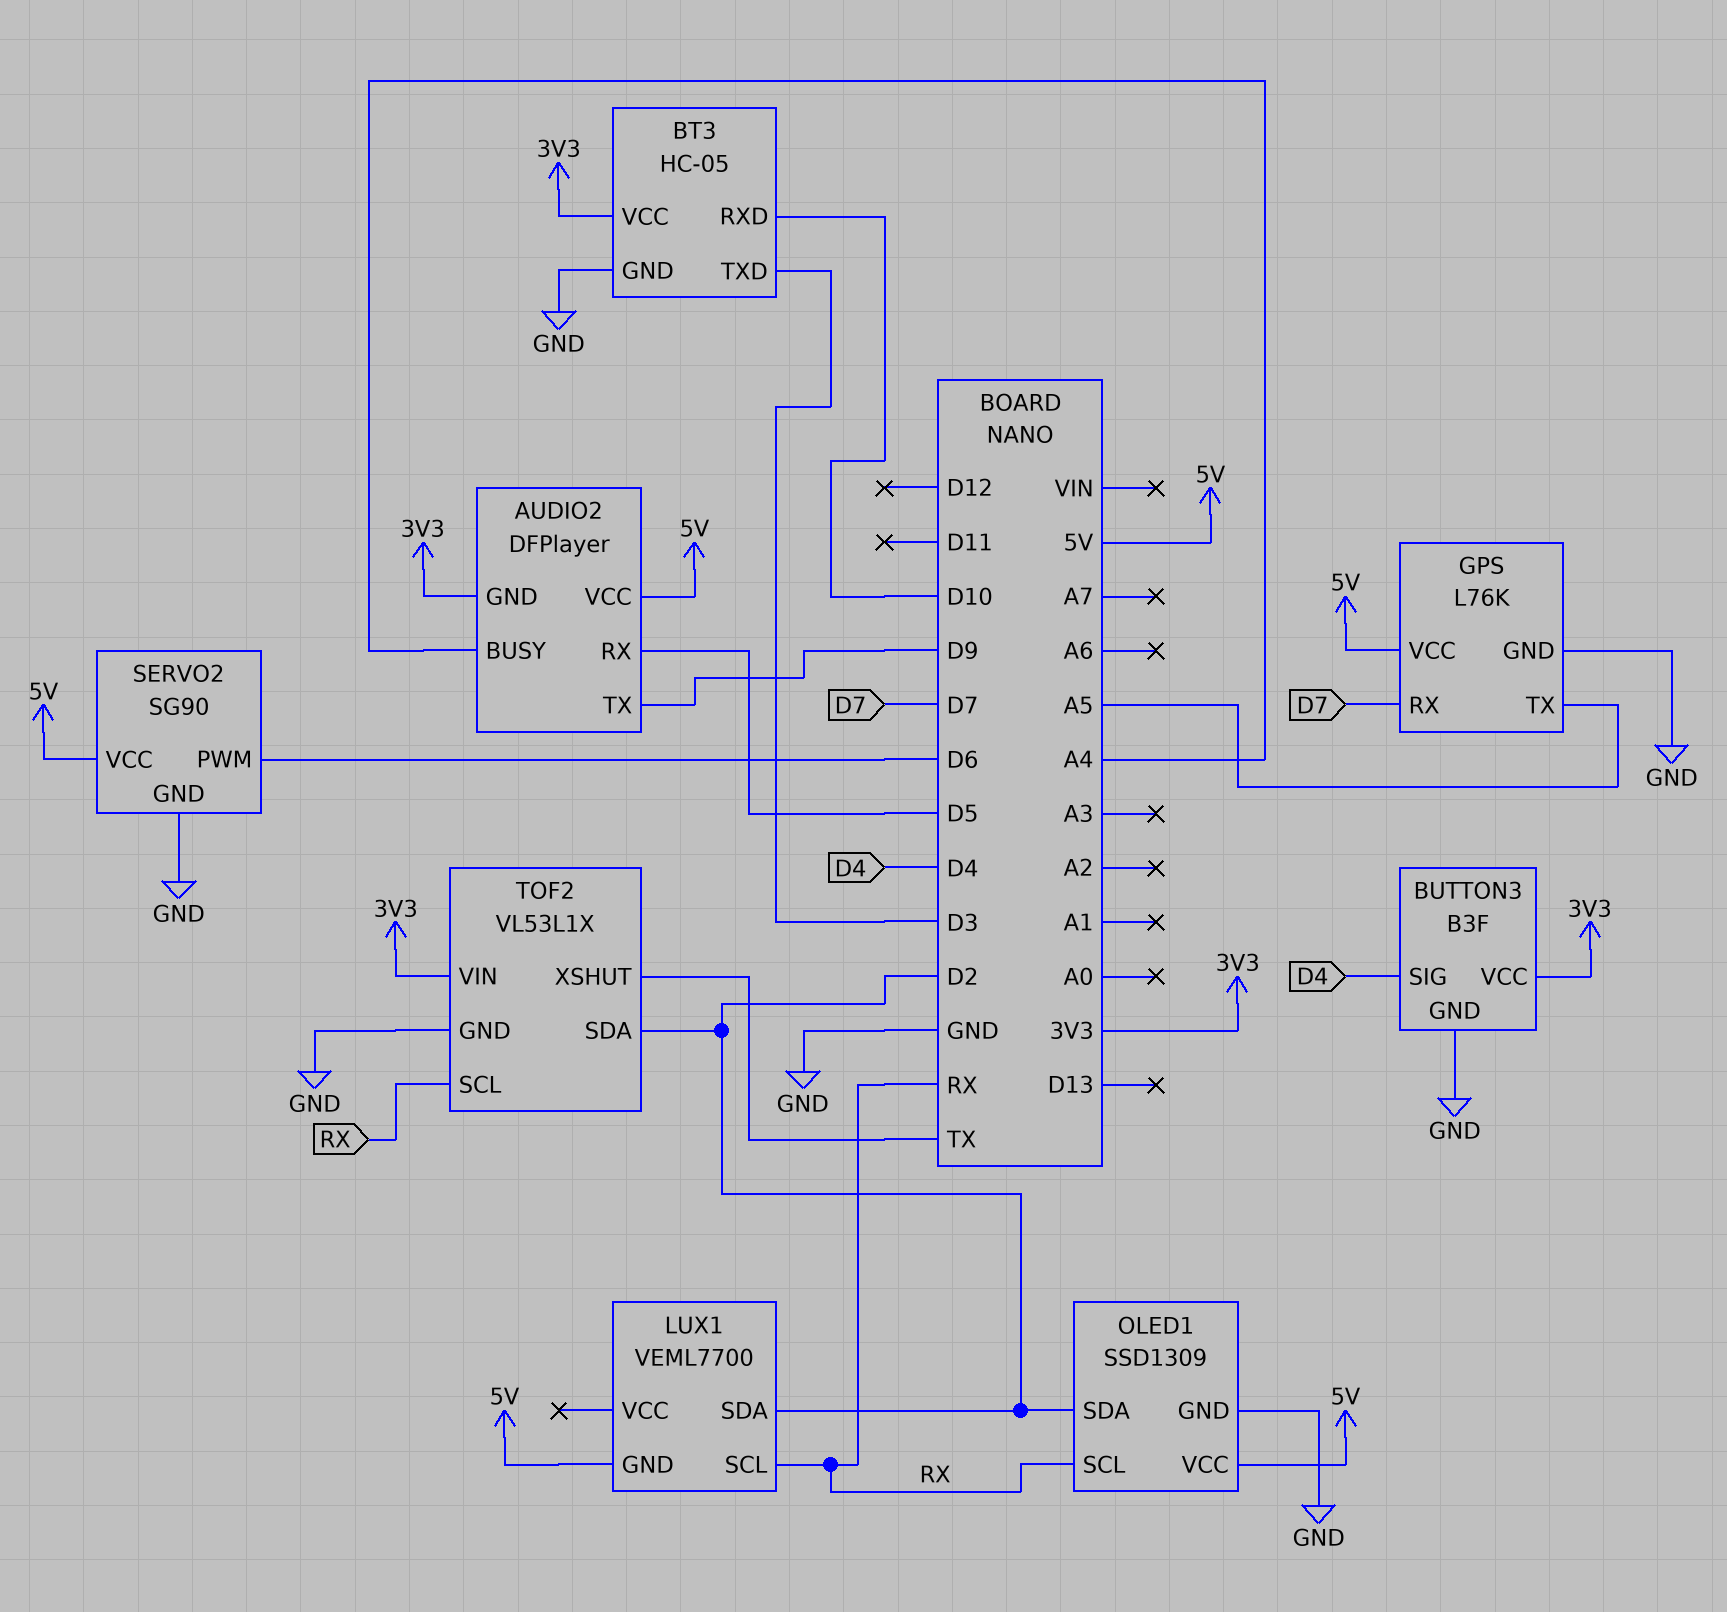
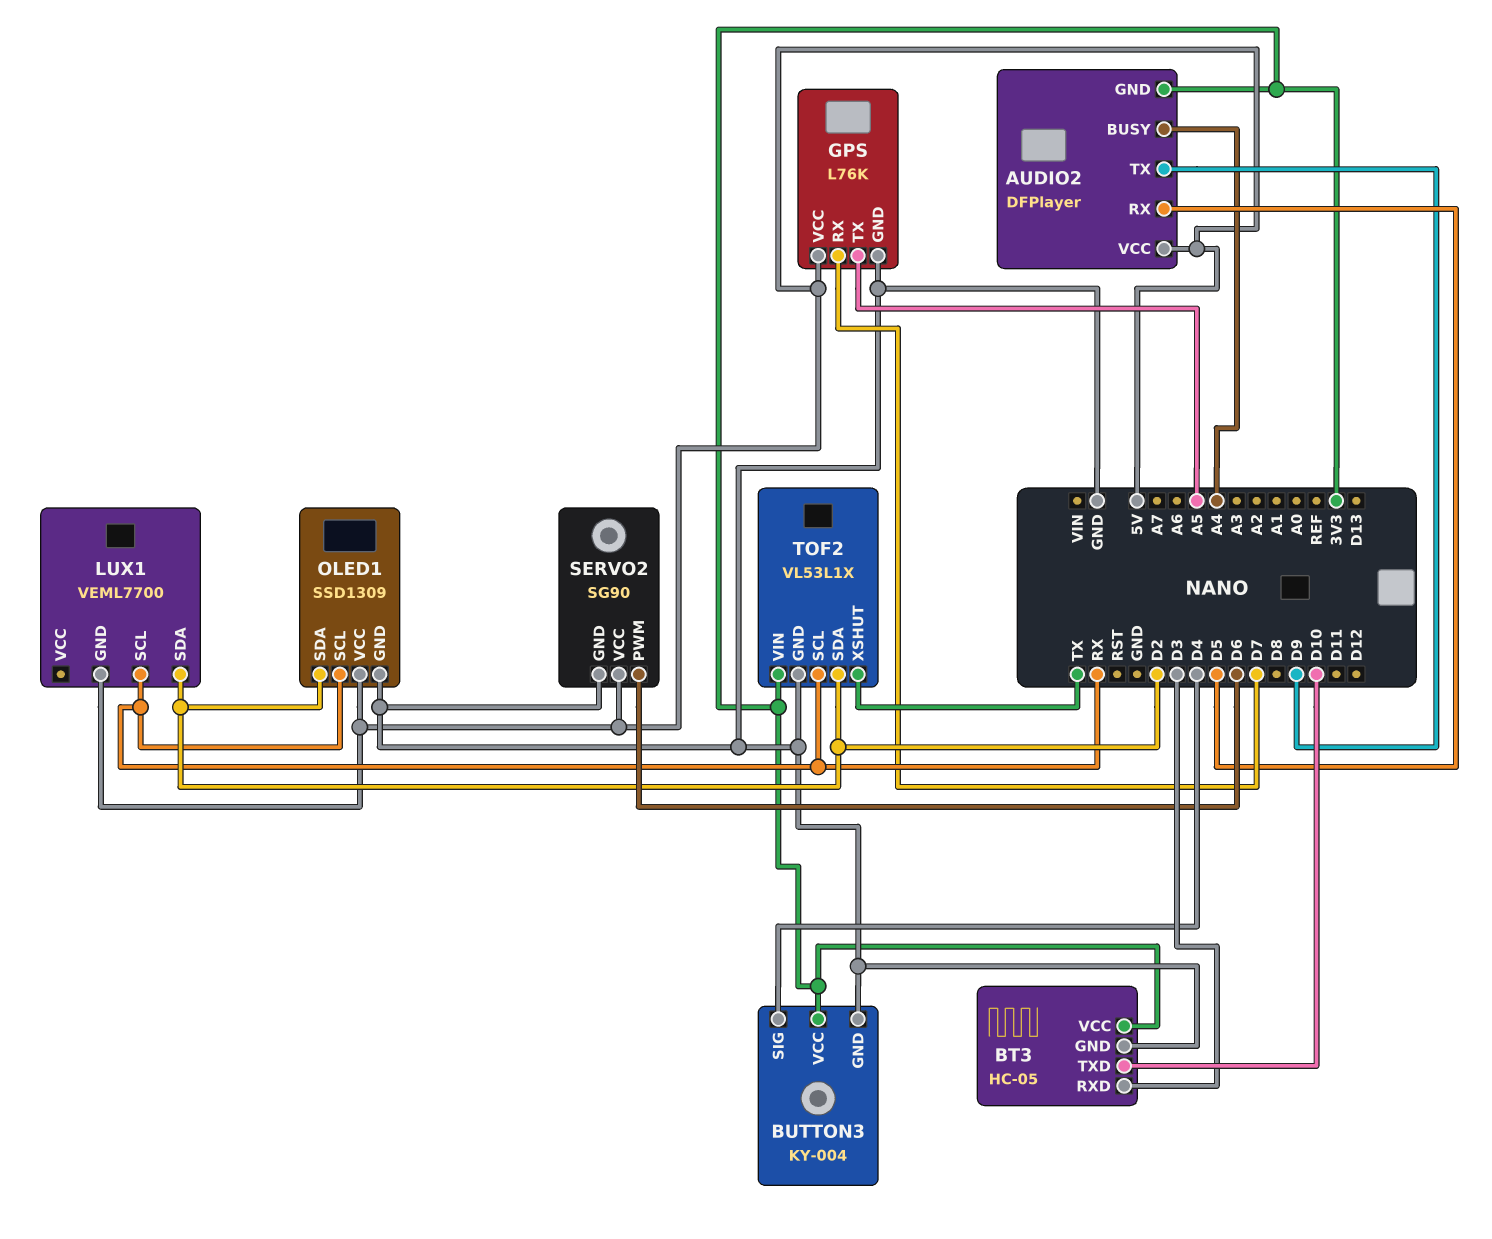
BT3 pin RXD: D10 -> D3
BT3 pin TXD: D3 -> D10
BUTTON3: B3F -> KY-004

